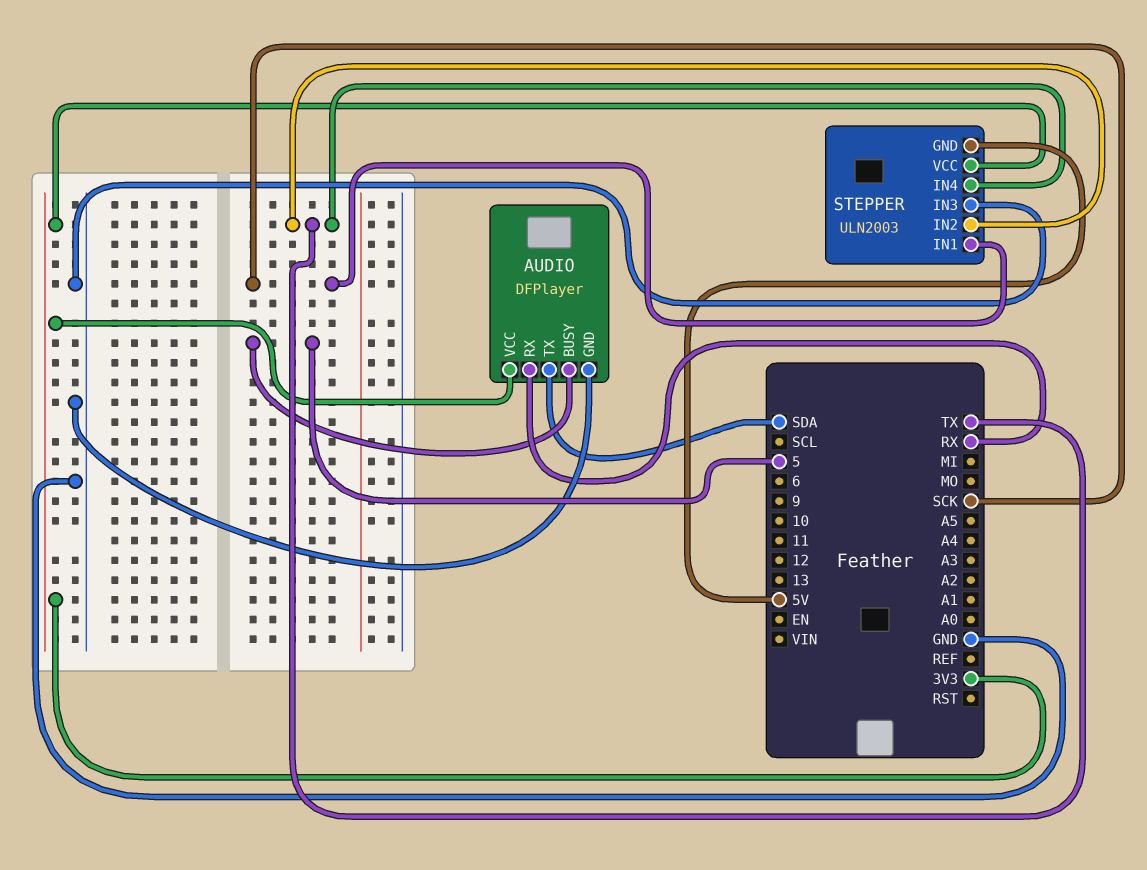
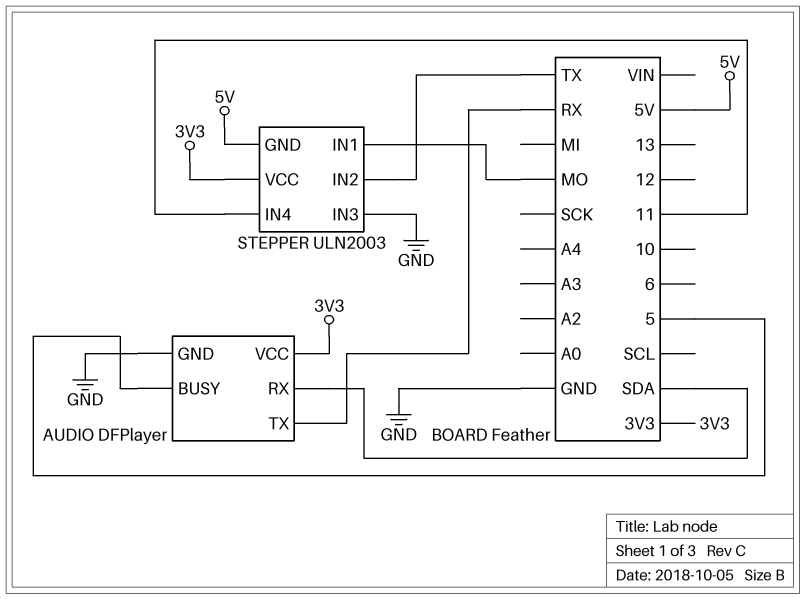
AUDIO pin RX: RX -> SDA
AUDIO pin TX: SDA -> RX
STEPPER pin IN1: SCK -> MO
STEPPER pin IN4: TX -> 11

